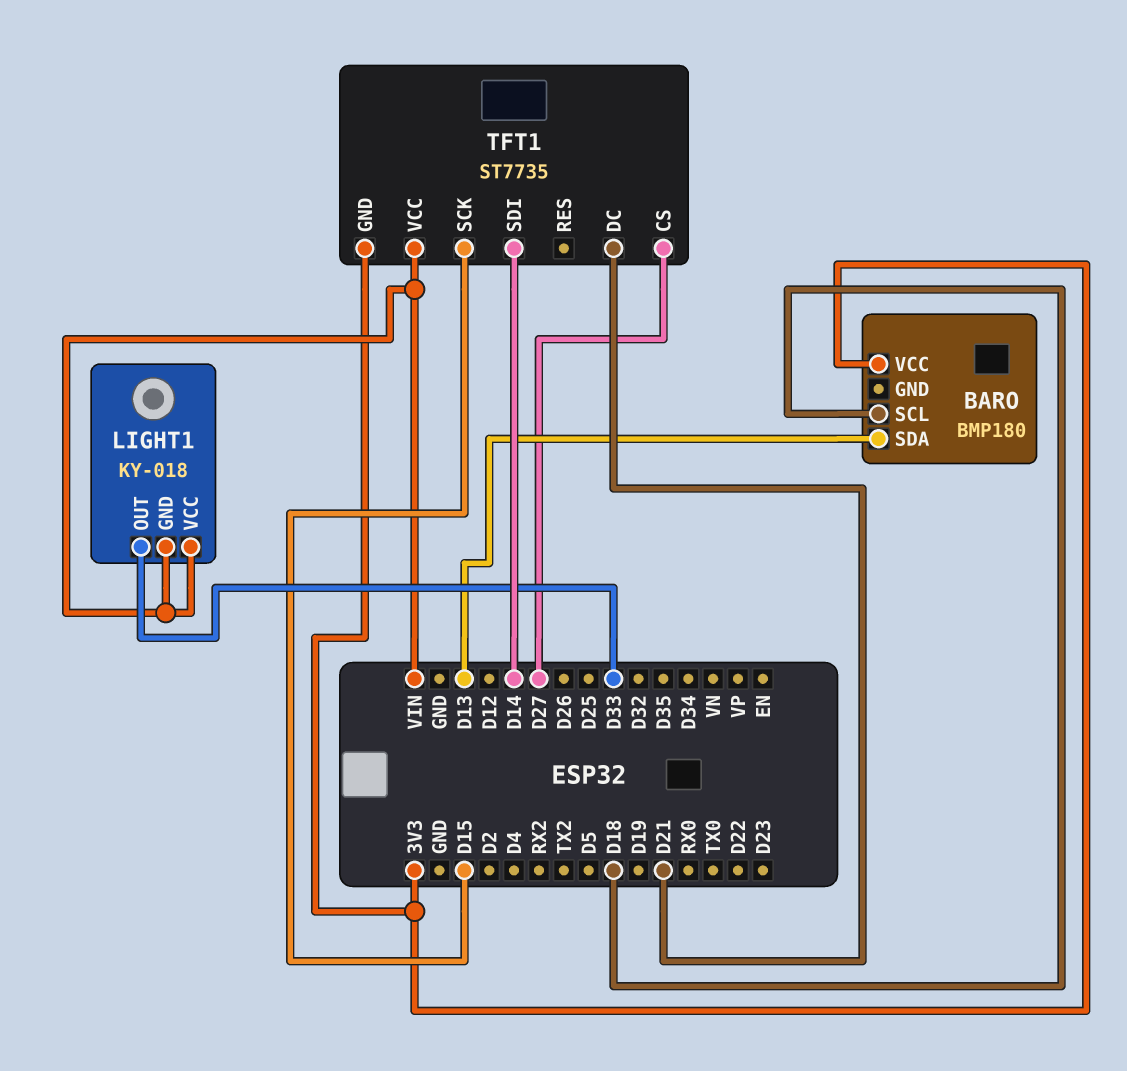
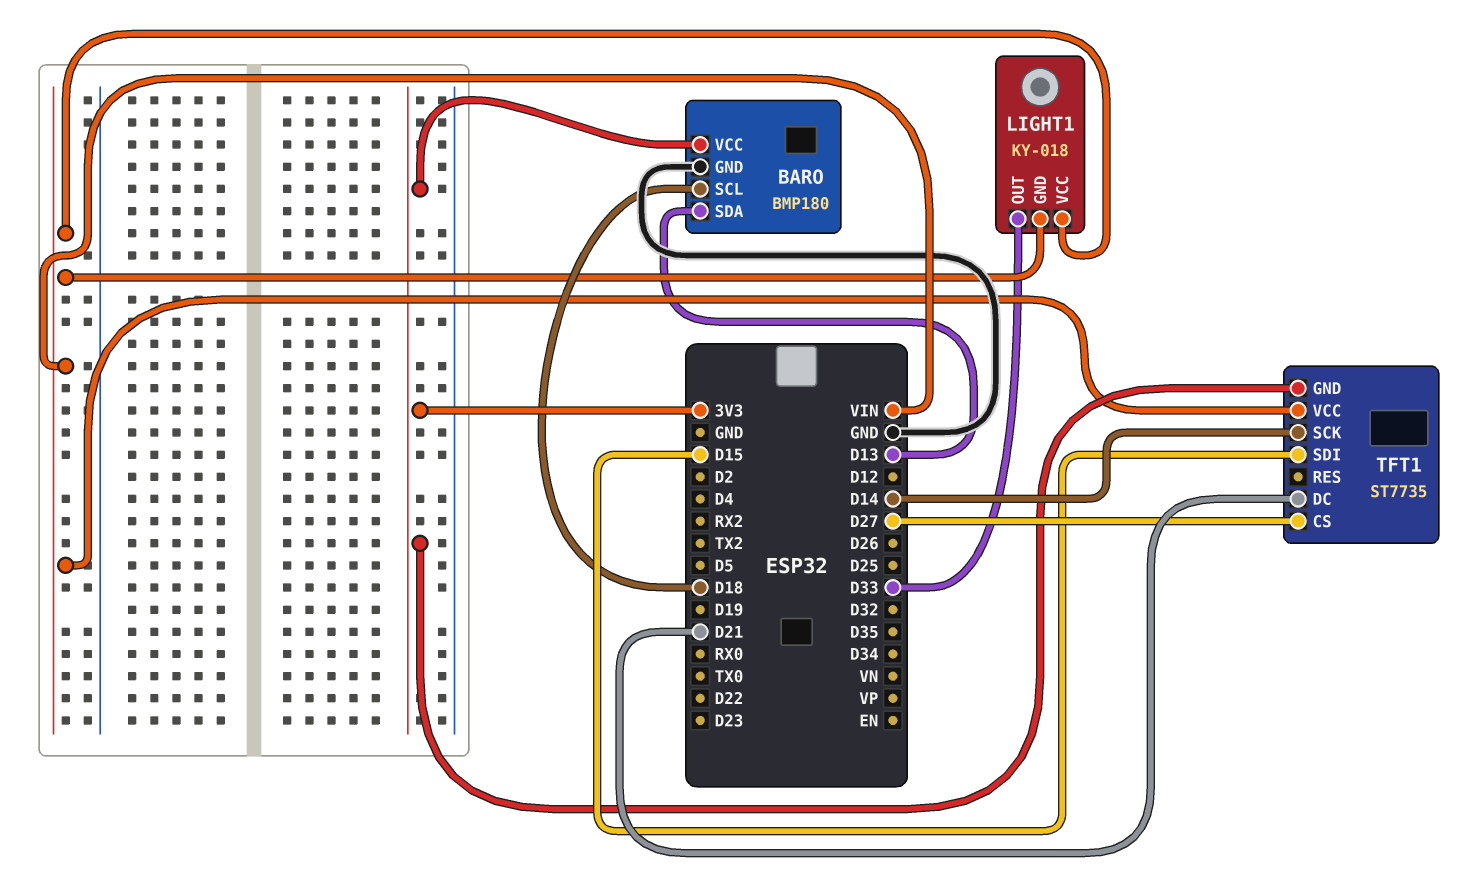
BARO pin GND: none -> GND
TFT1 pin SCK: D15 -> D14
TFT1 pin SDI: D14 -> D15

